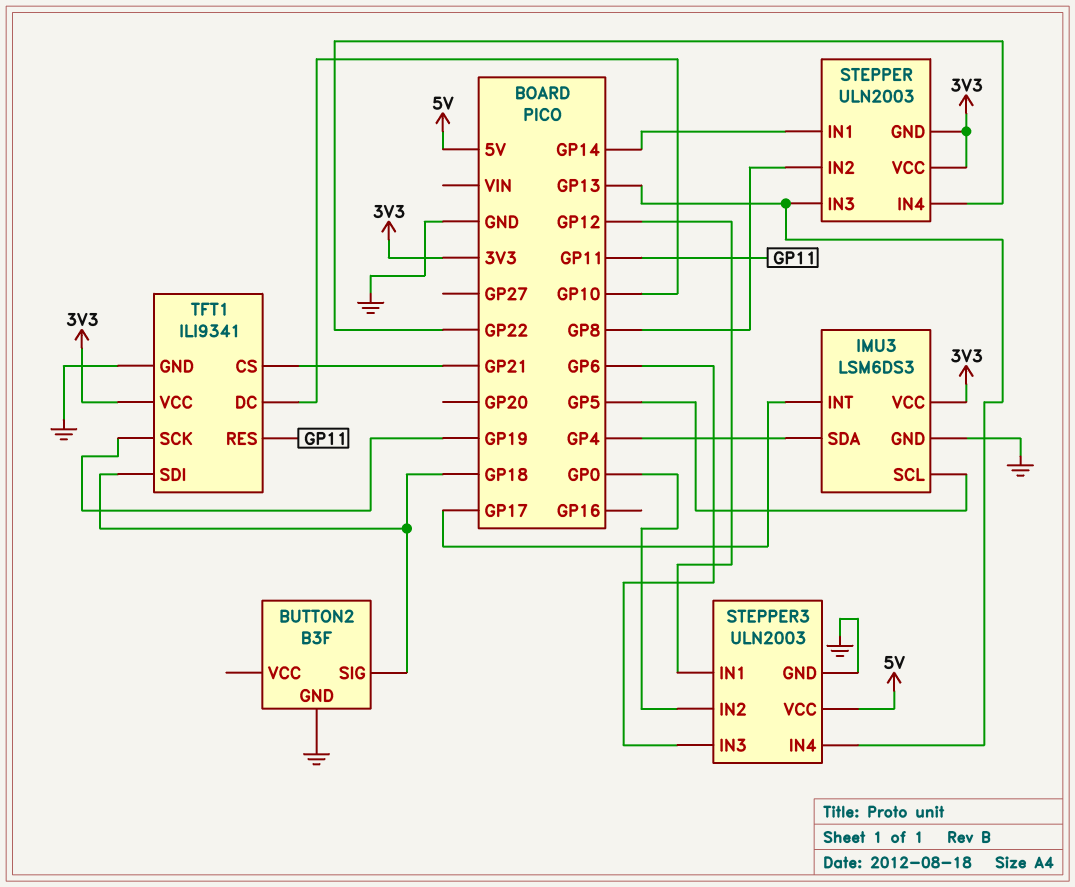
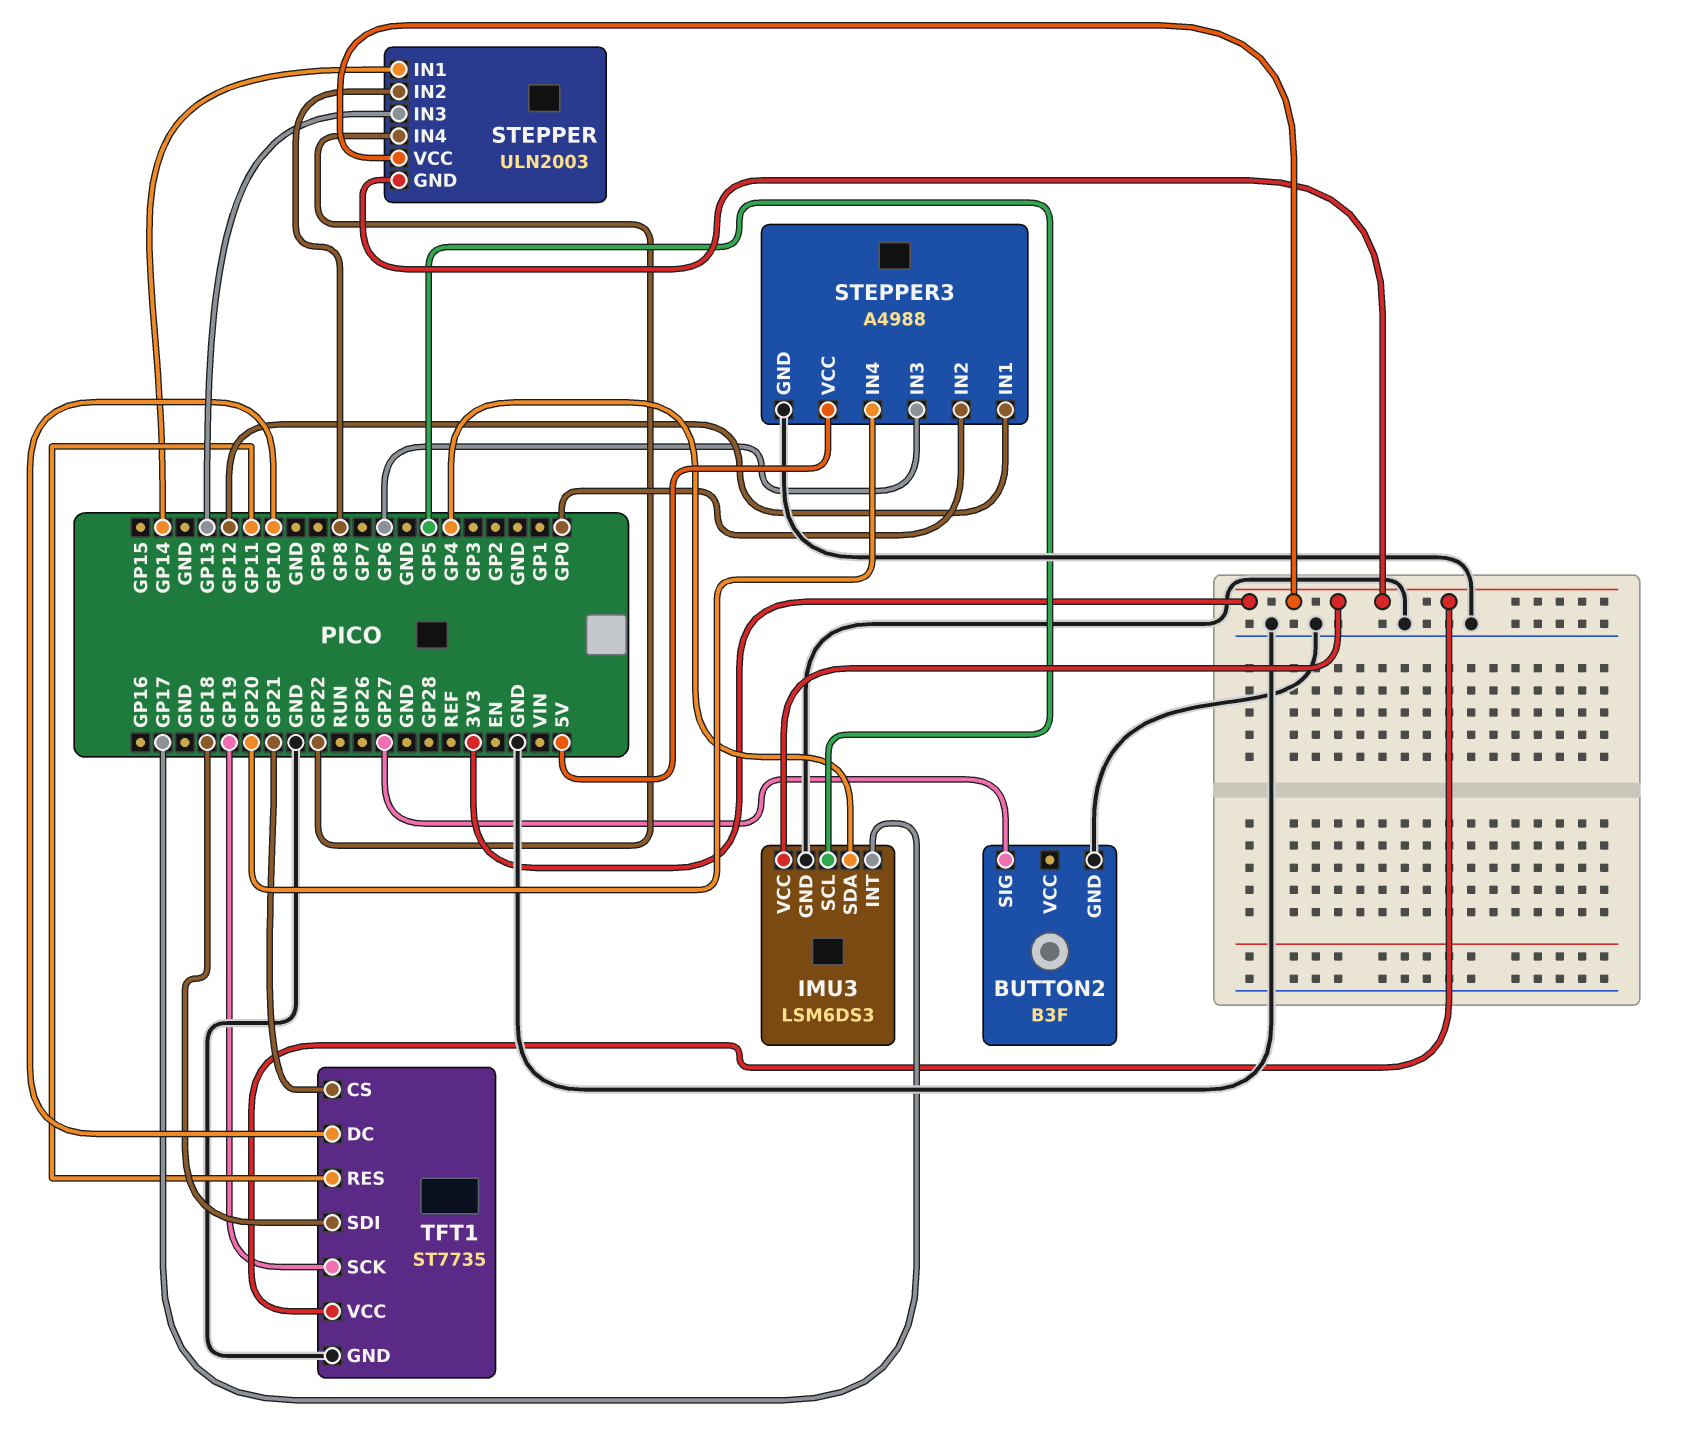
BUTTON2 pin SIG: GP18 -> GP27
STEPPER3: ULN2003 -> A4988
STEPPER3 pin IN4: GP13 -> GP20
TFT1: ILI9341 -> ST7735

